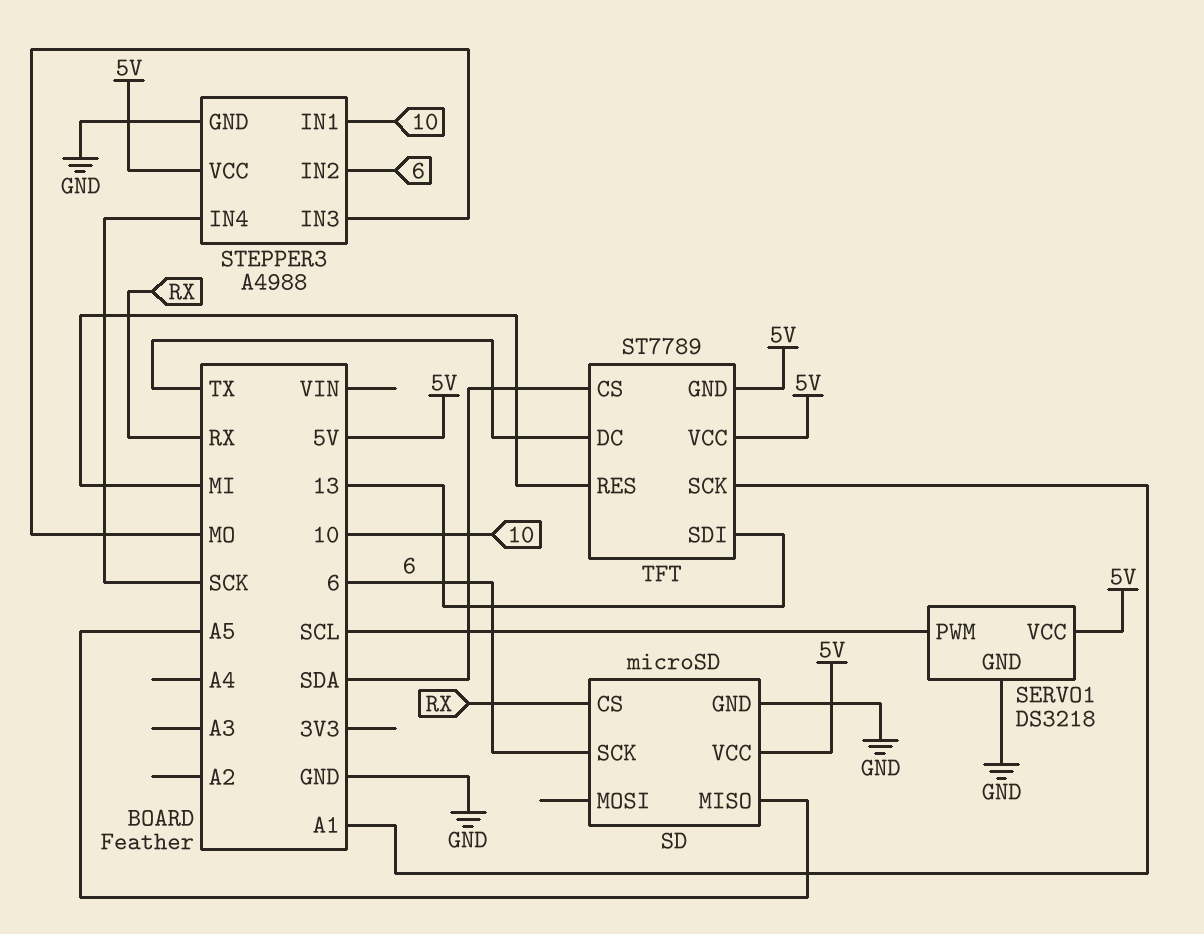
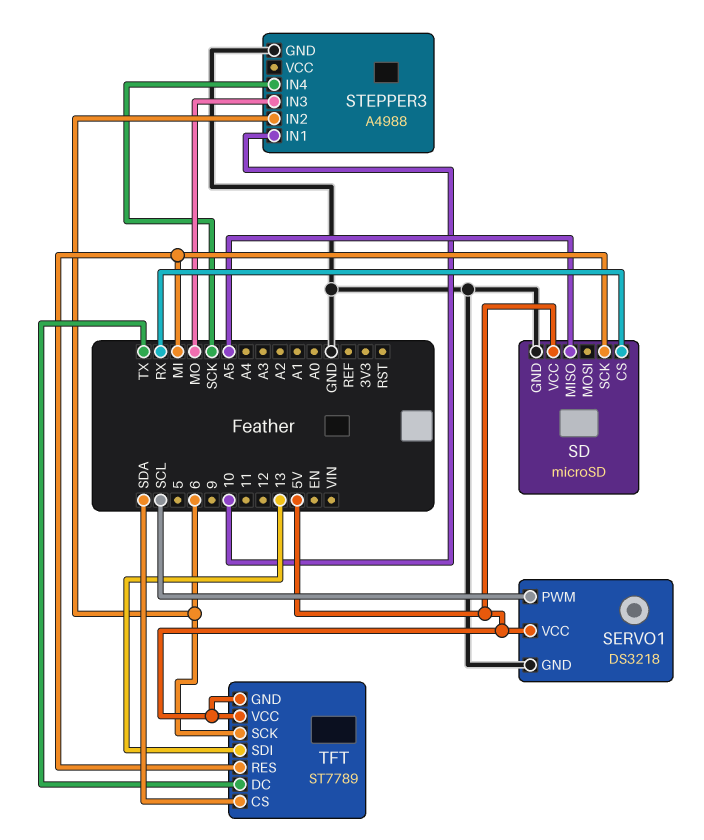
SD pin SCK: 6 -> MI
STEPPER3 pin VCC: 5V -> none
TFT pin SCK: A1 -> 6

